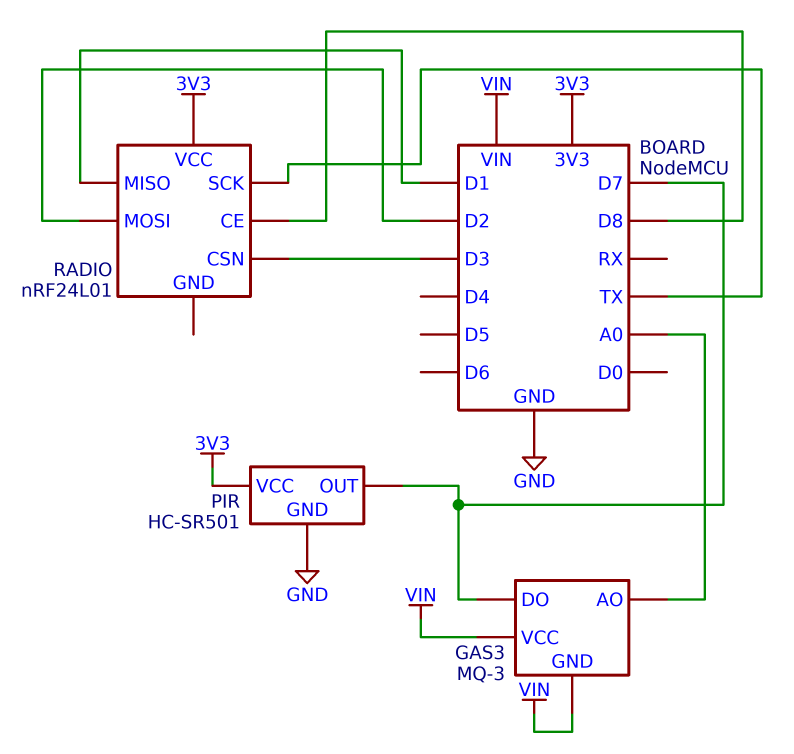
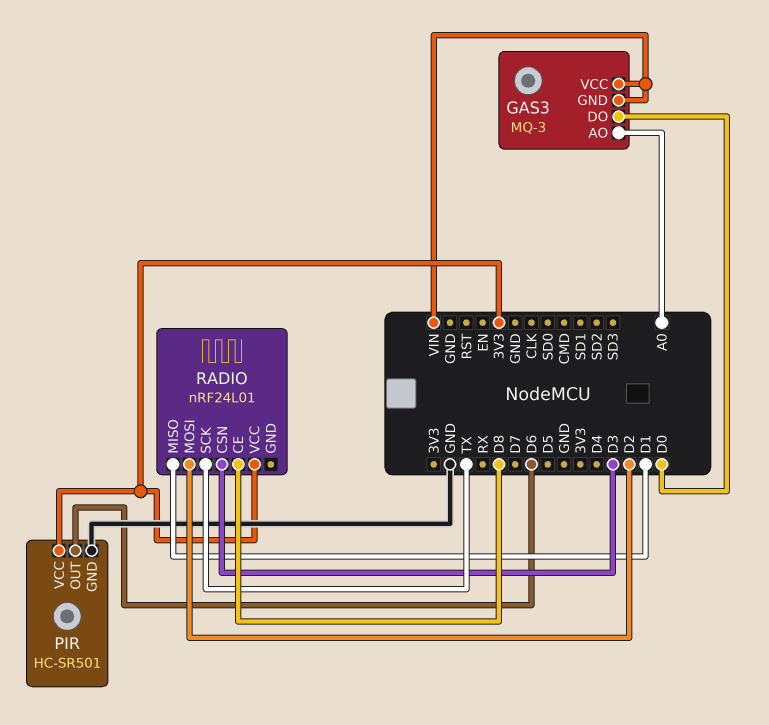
GAS3 pin DO: D7 -> D0
PIR pin OUT: D7 -> D6

